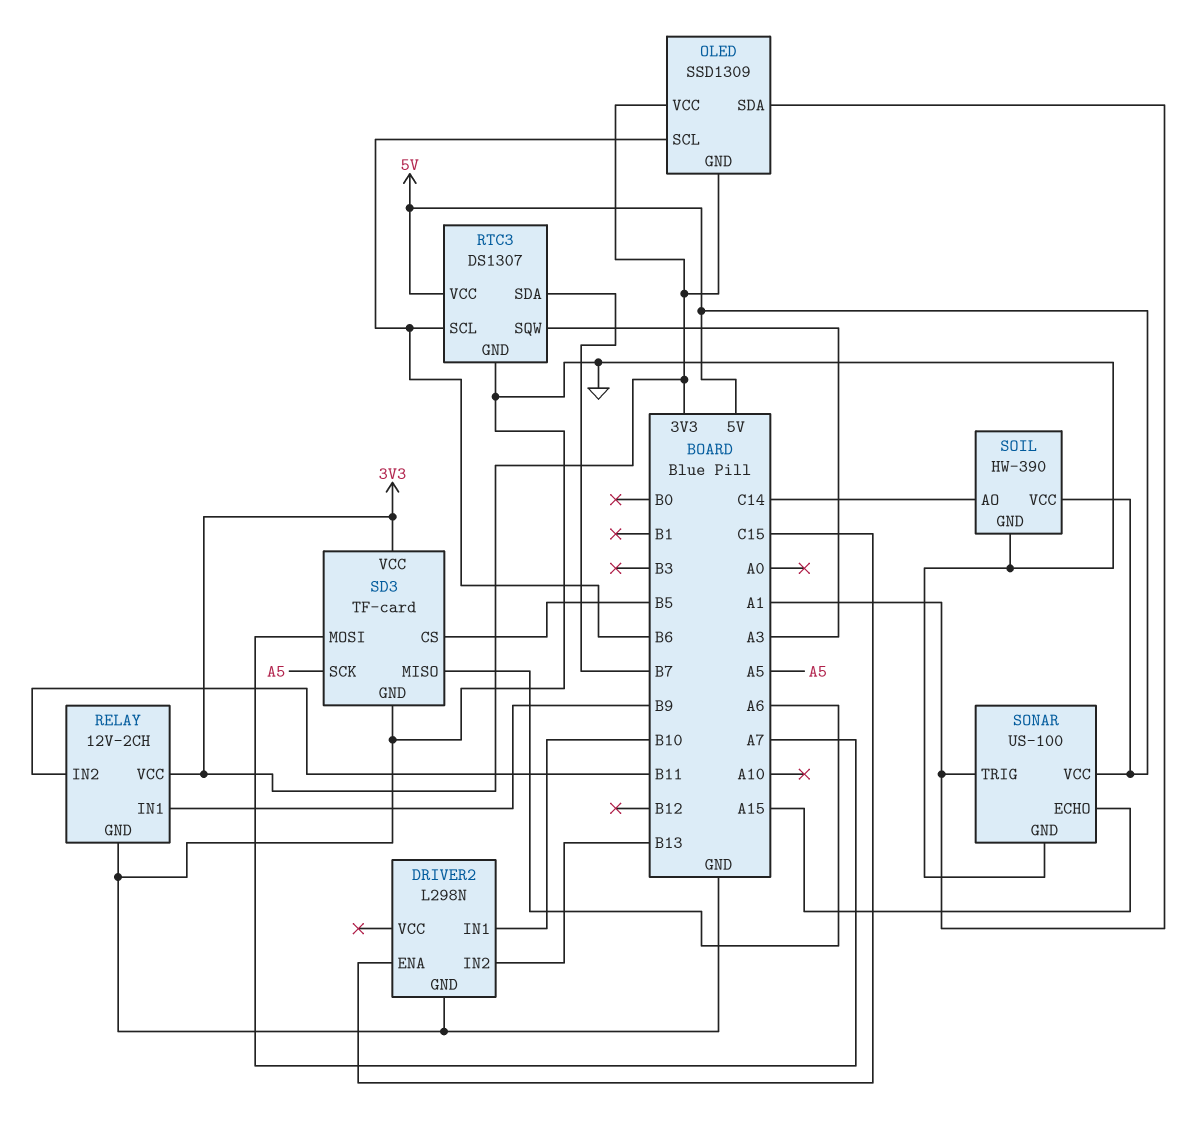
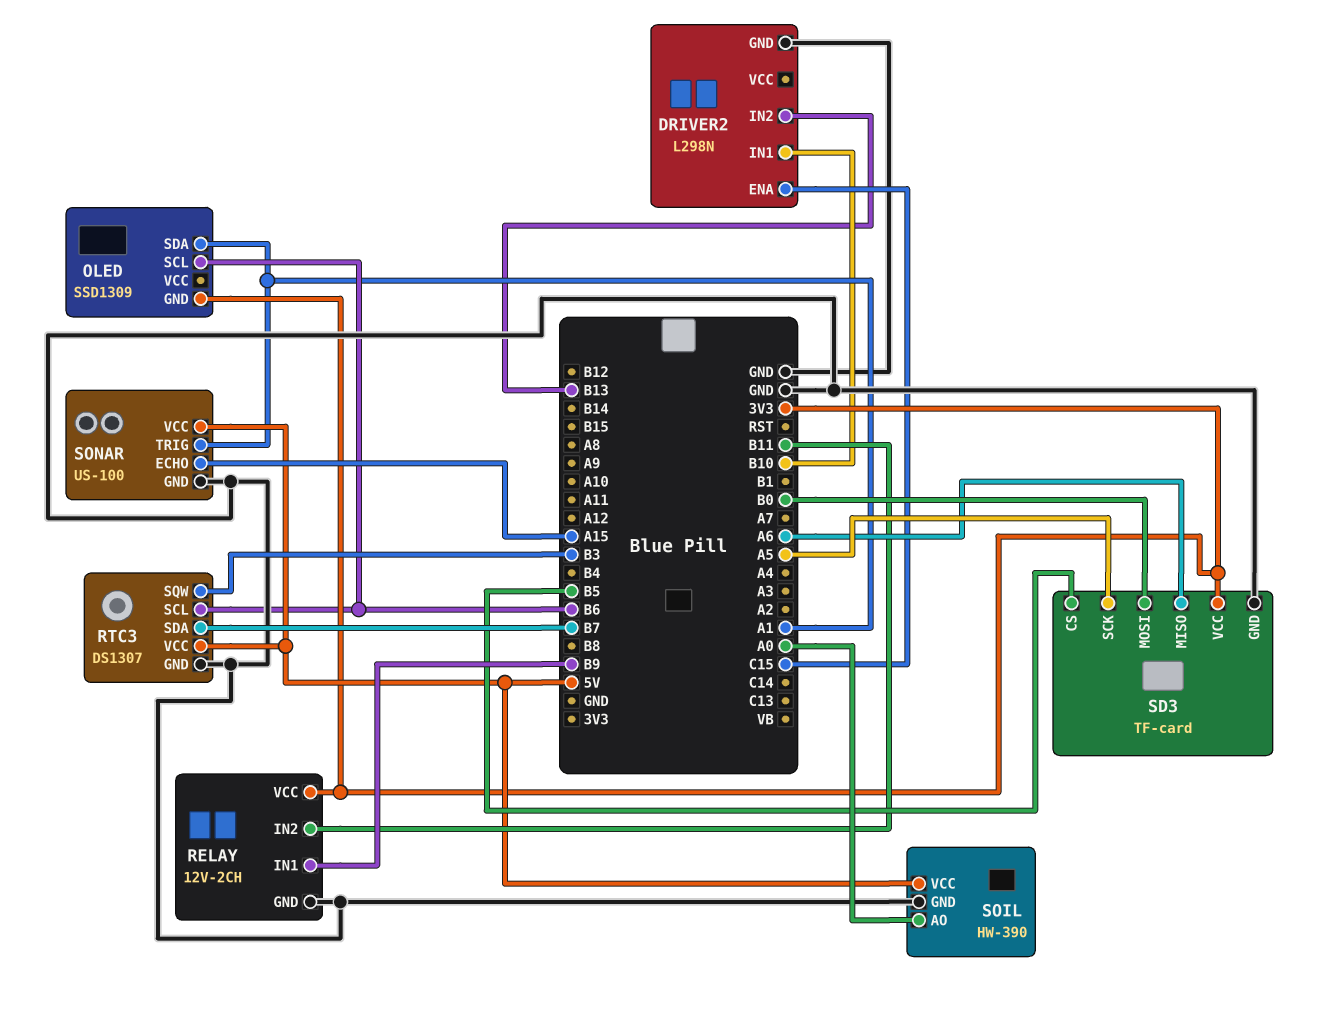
OLED pin VCC: 3V3 -> none
RTC3 pin SQW: A3 -> B3
SD3 pin MOSI: A7 -> B0
SOIL pin AO: C14 -> A0

